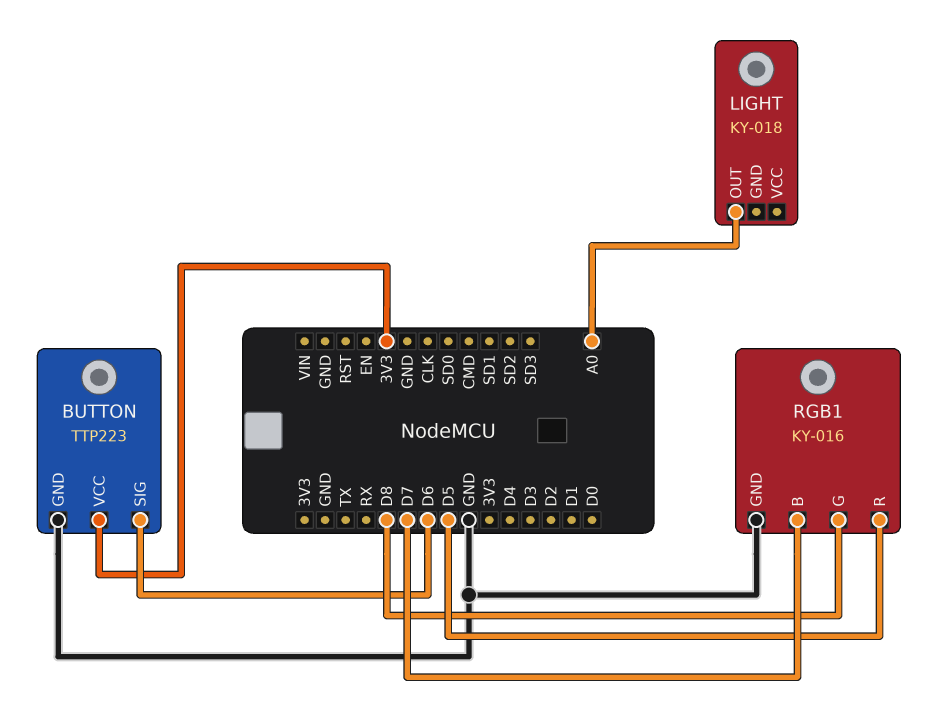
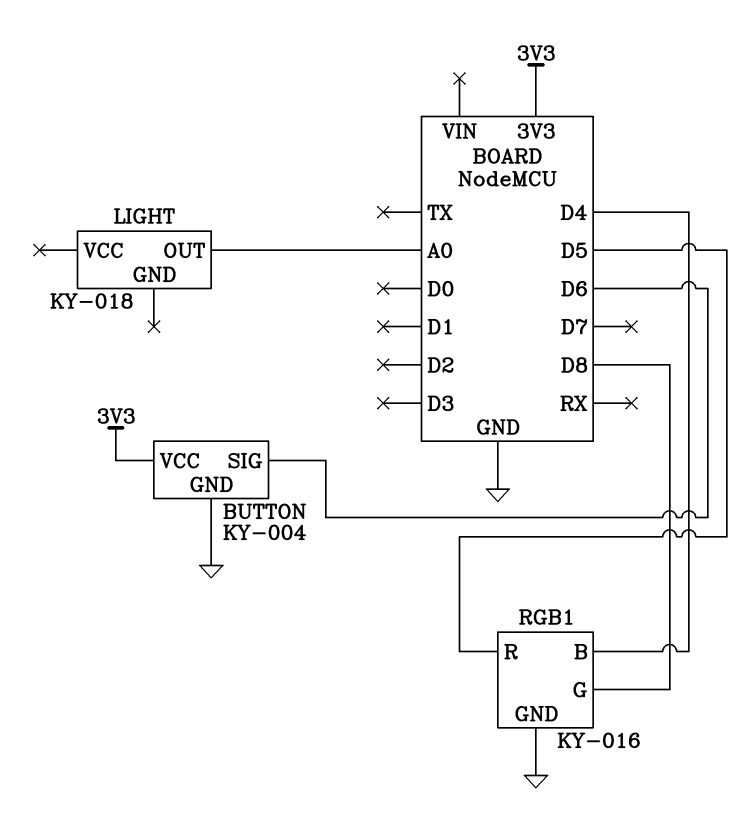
BUTTON: TTP223 -> KY-004
RGB1 pin B: D7 -> D4

